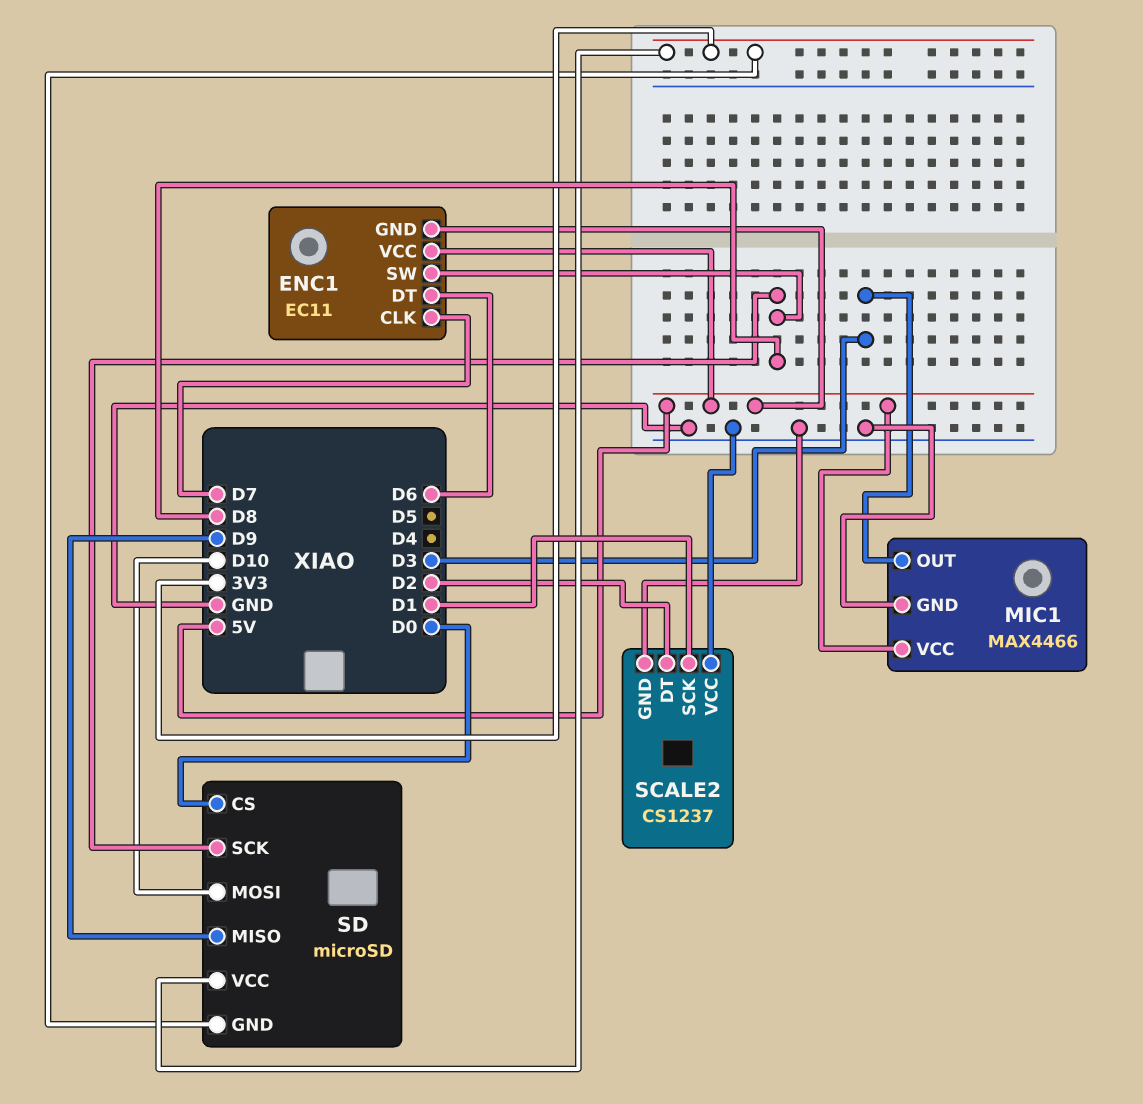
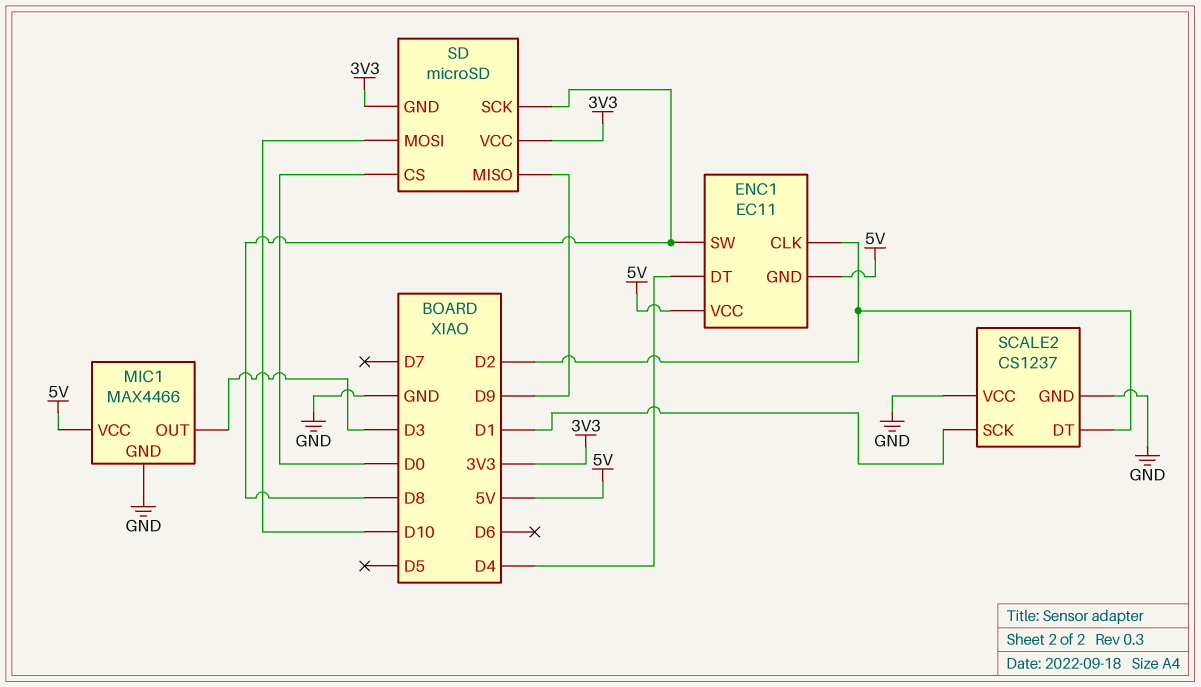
ENC1 pin CLK: D7 -> D2
ENC1 pin DT: D6 -> D4

